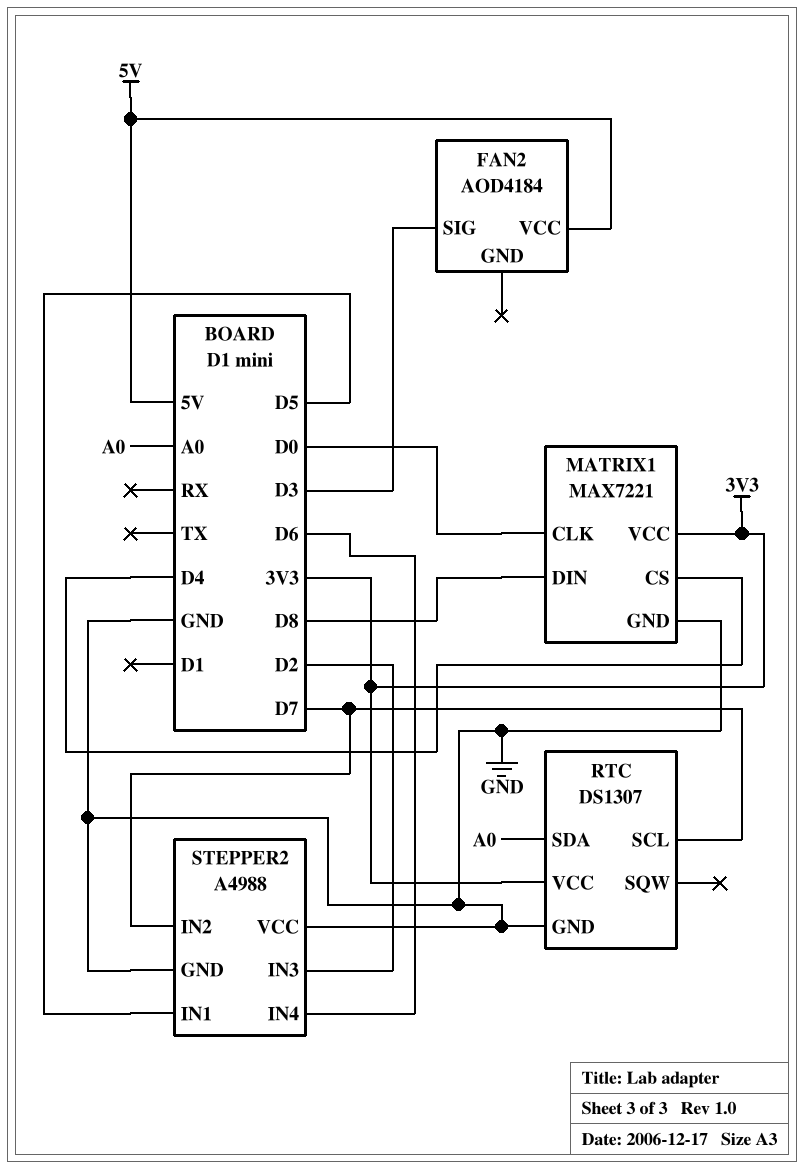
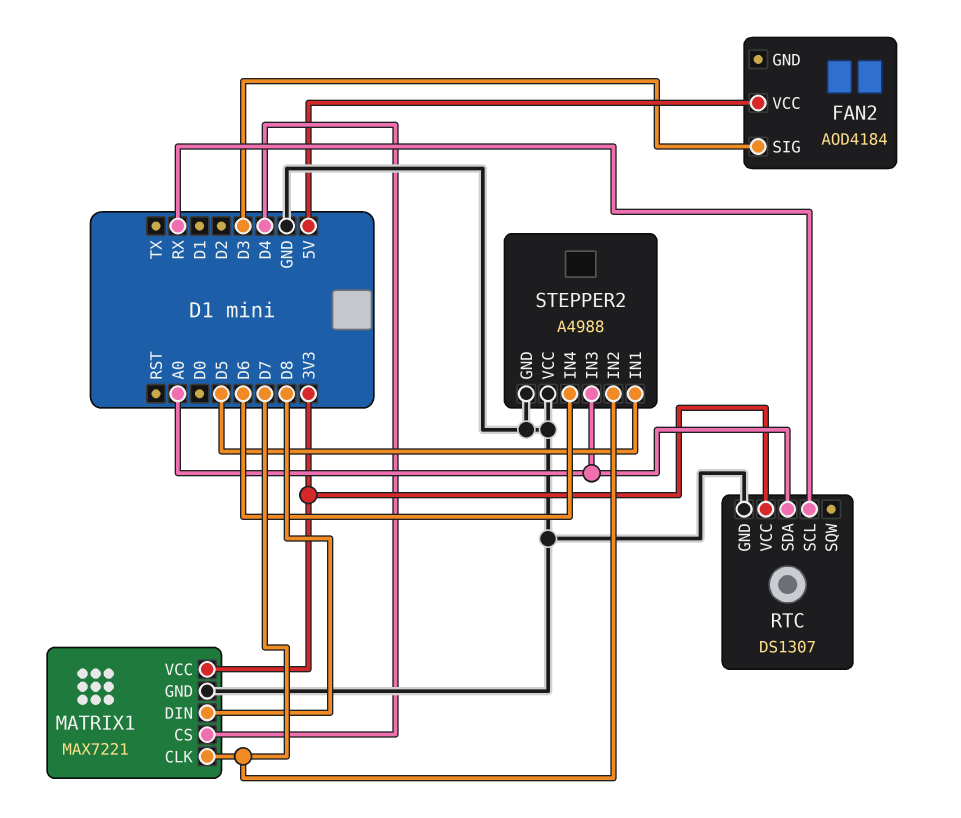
MATRIX1 pin CLK: D0 -> D7
RTC pin SCL: D7 -> RX
STEPPER2 pin IN3: D2 -> A0

